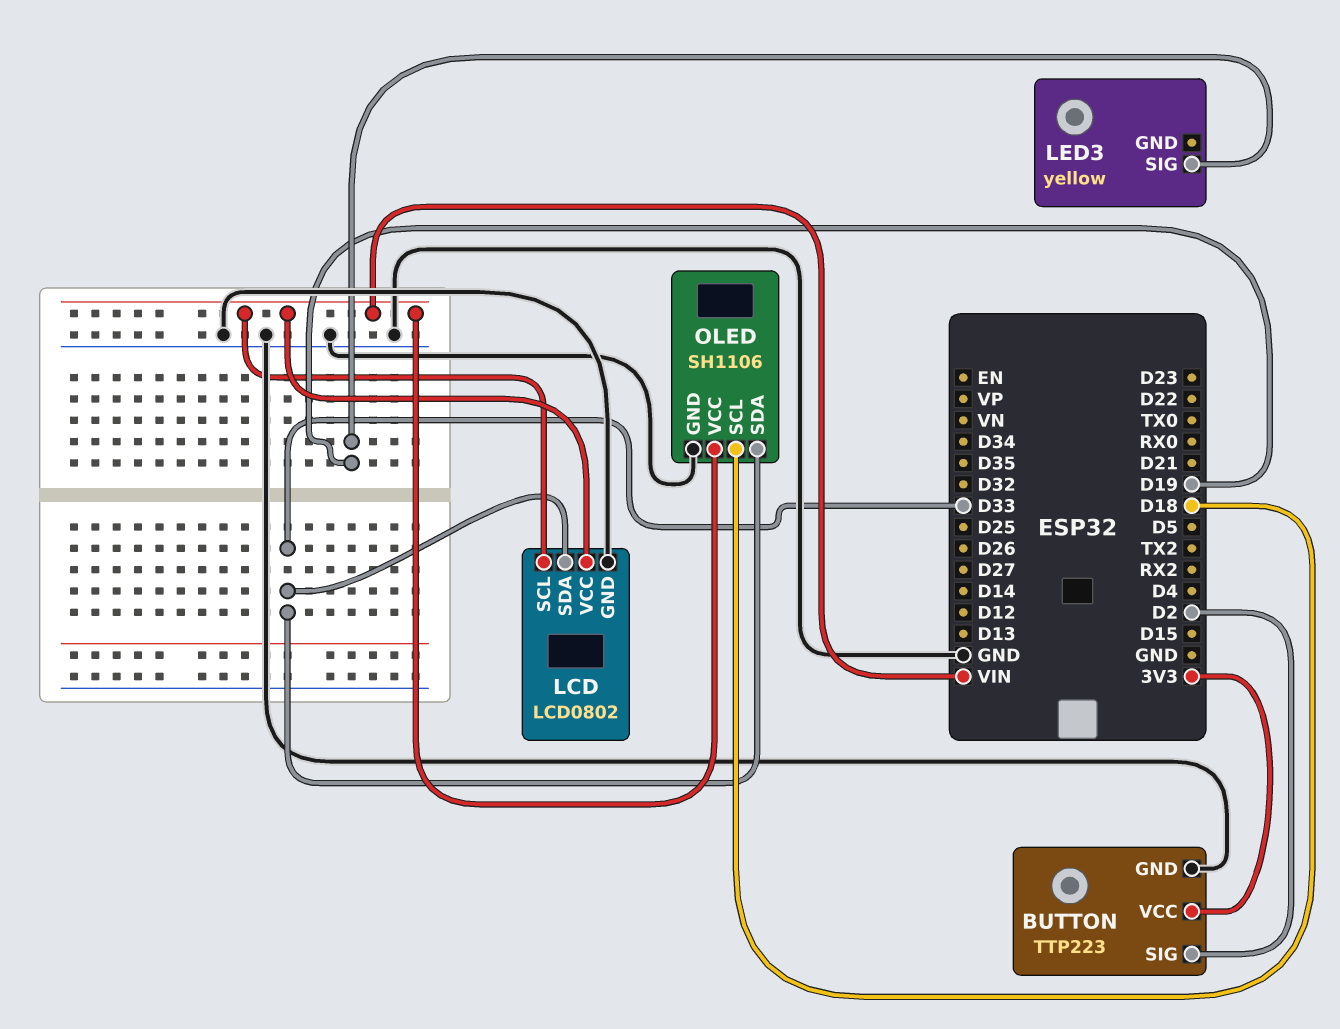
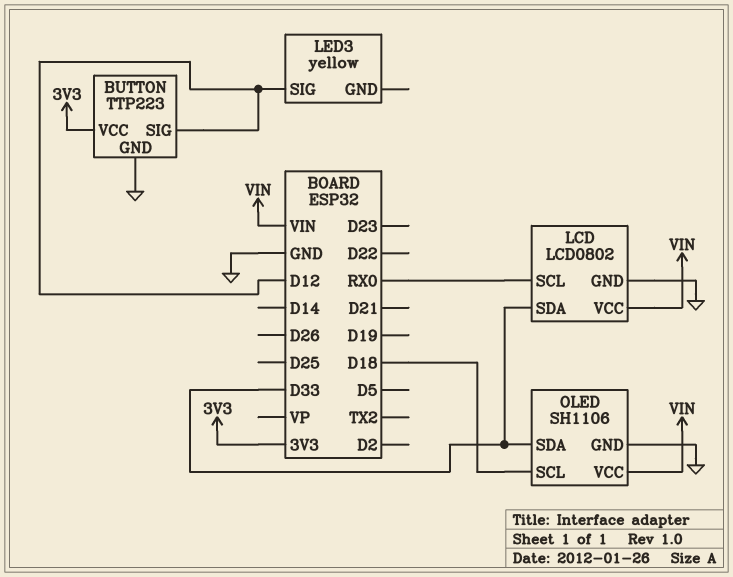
BUTTON pin SIG: D2 -> D12
LCD pin SCL: VIN -> RX0
LED3 pin SIG: D19 -> D12

